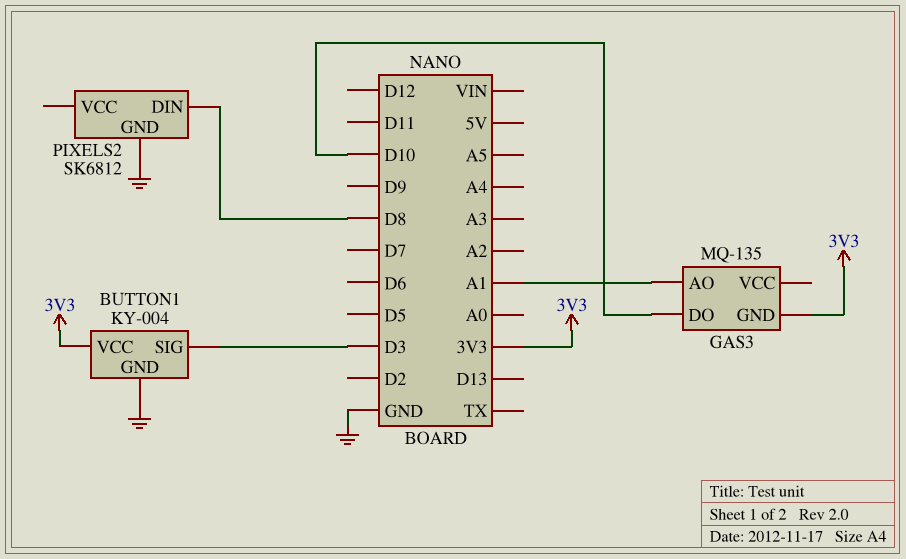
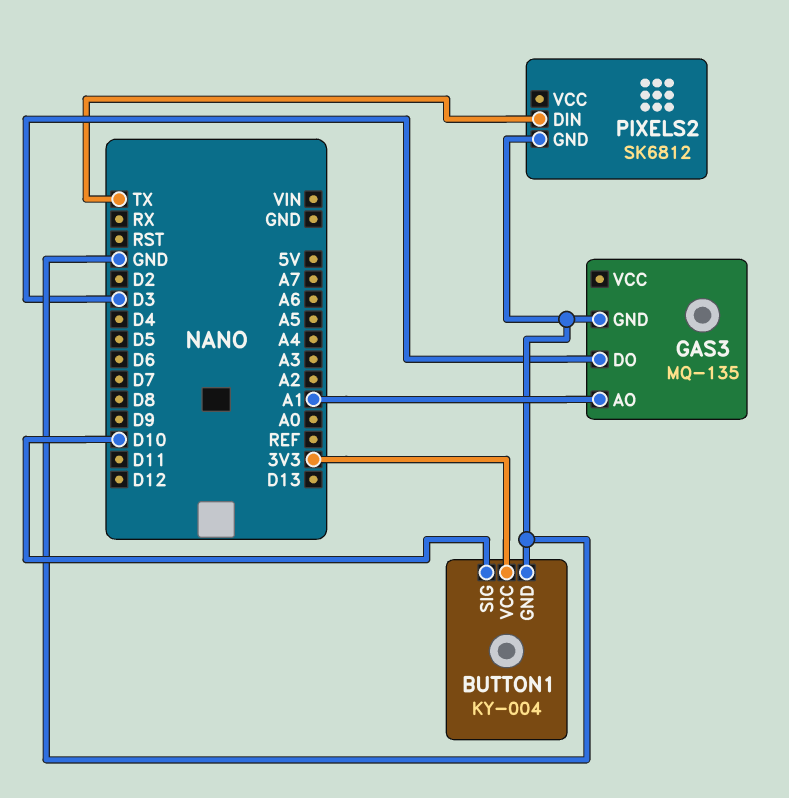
BUTTON1 pin SIG: D3 -> D10
GAS3 pin DO: D10 -> D3
GAS3 pin GND: 3V3 -> GND
PIXELS2 pin DIN: D8 -> TX

